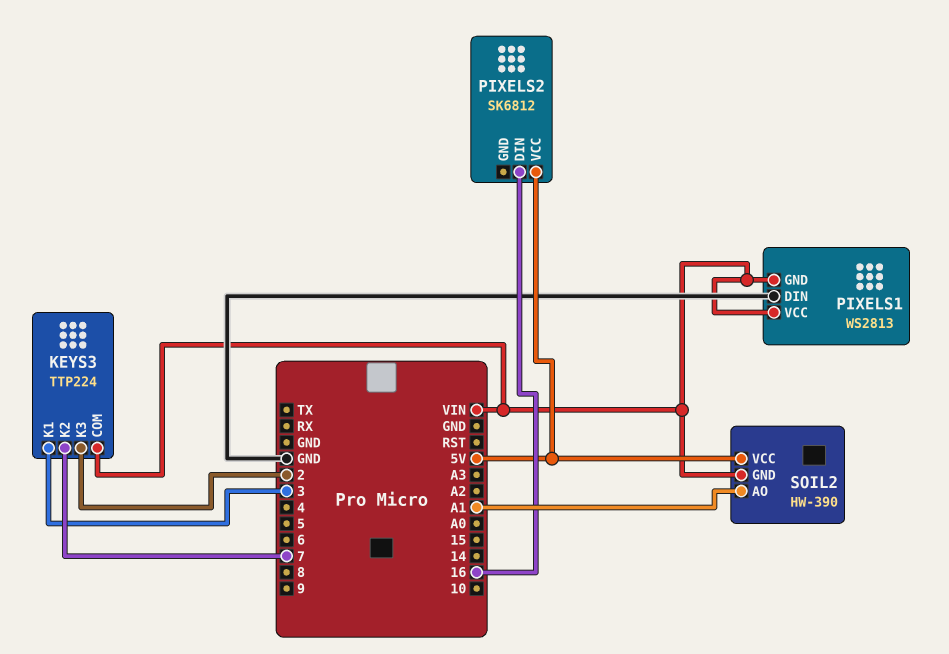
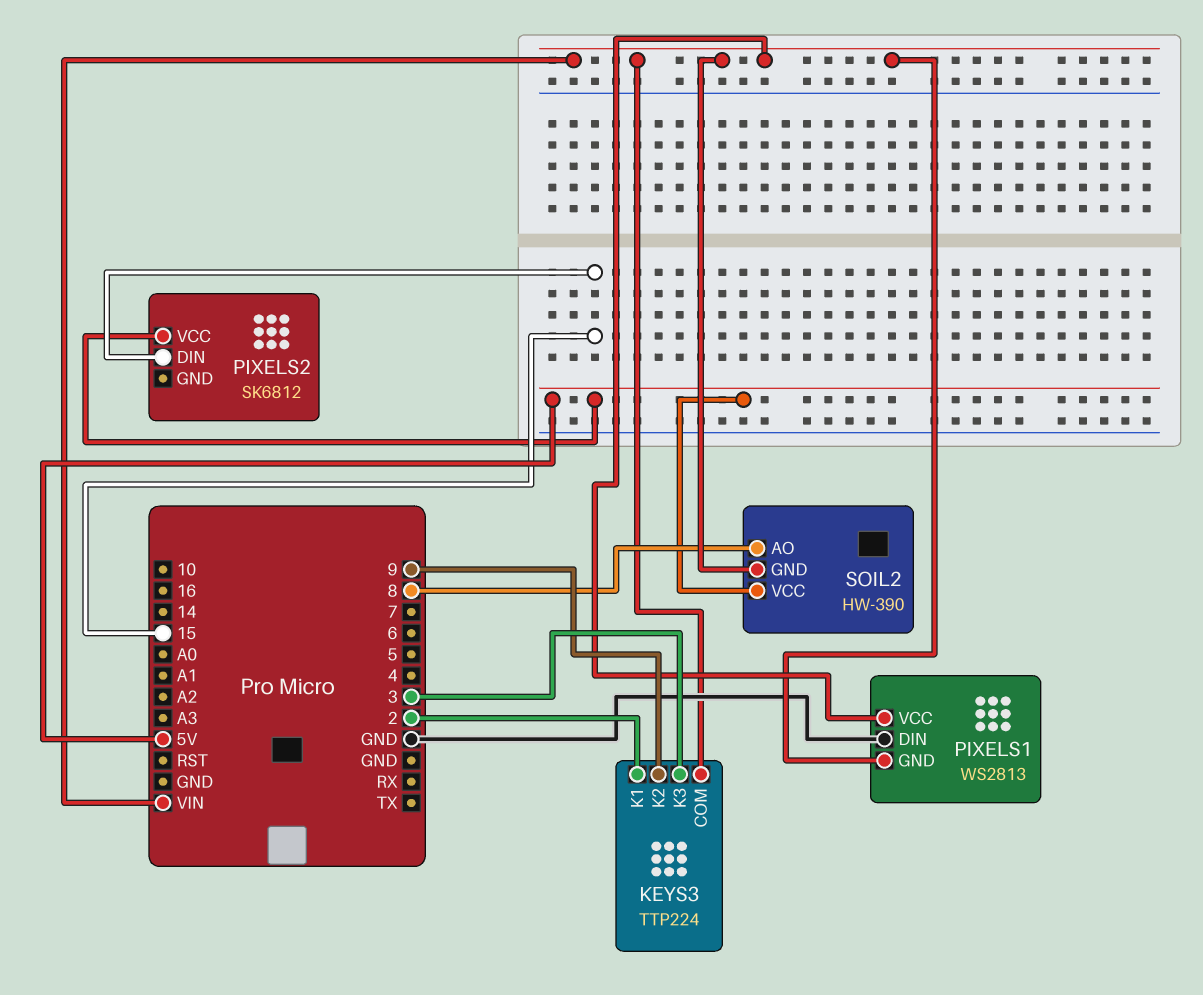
KEYS3 pin K1: 3 -> 2
KEYS3 pin K2: 7 -> 9
KEYS3 pin K3: 2 -> 3
PIXELS2 pin DIN: 16 -> 15
SOIL2 pin AO: A1 -> 8

